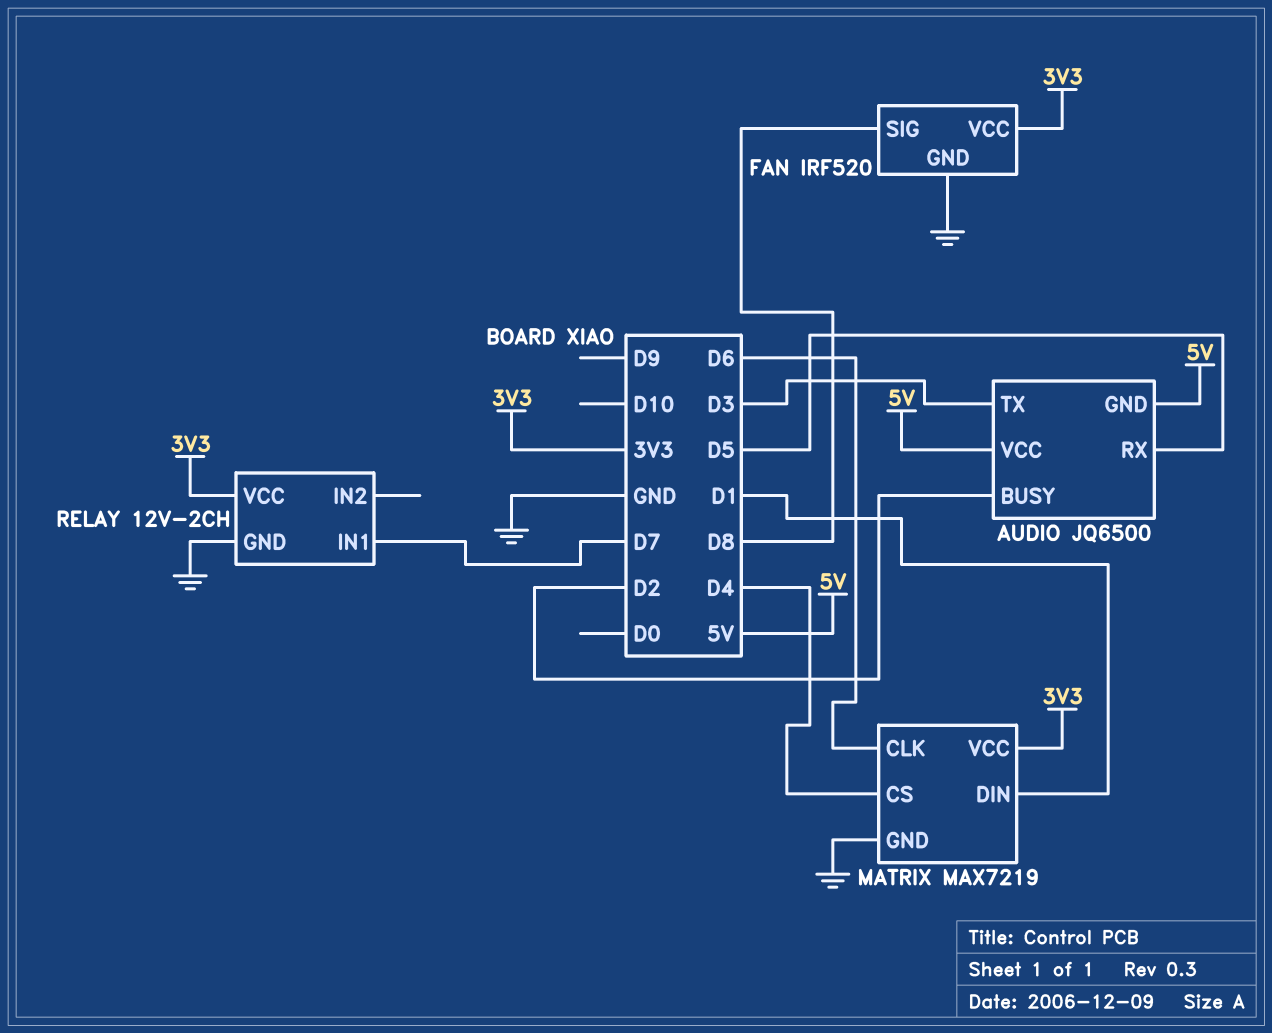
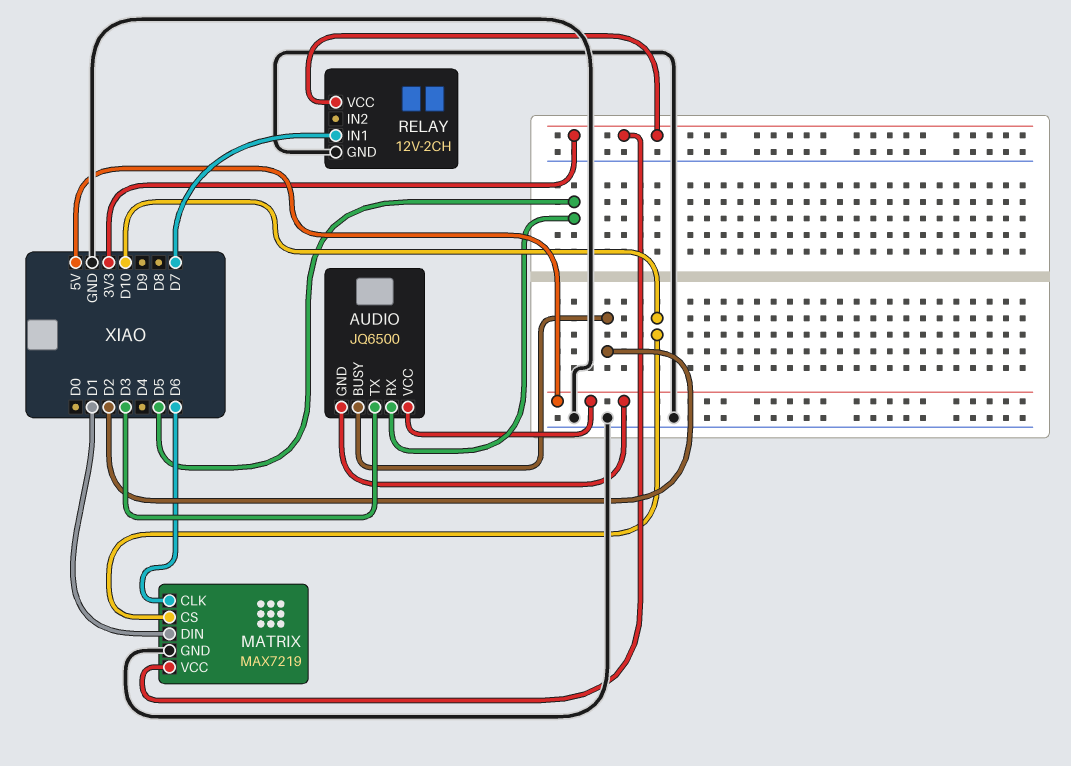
FAN: IRF520 -> none
FAN pin GND: GND -> none
FAN pin SIG: D8 -> none
FAN pin VCC: 3V3 -> none
MATRIX pin CS: D4 -> D10

